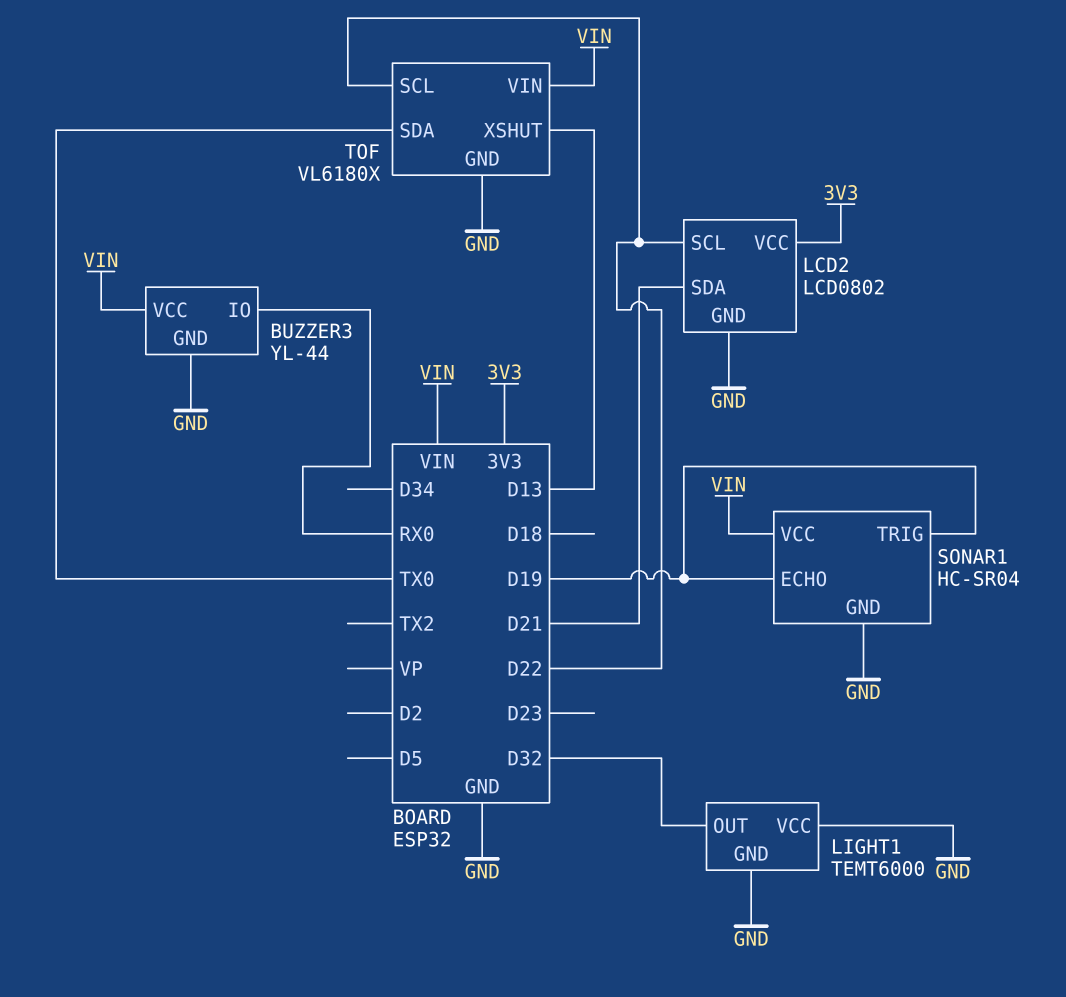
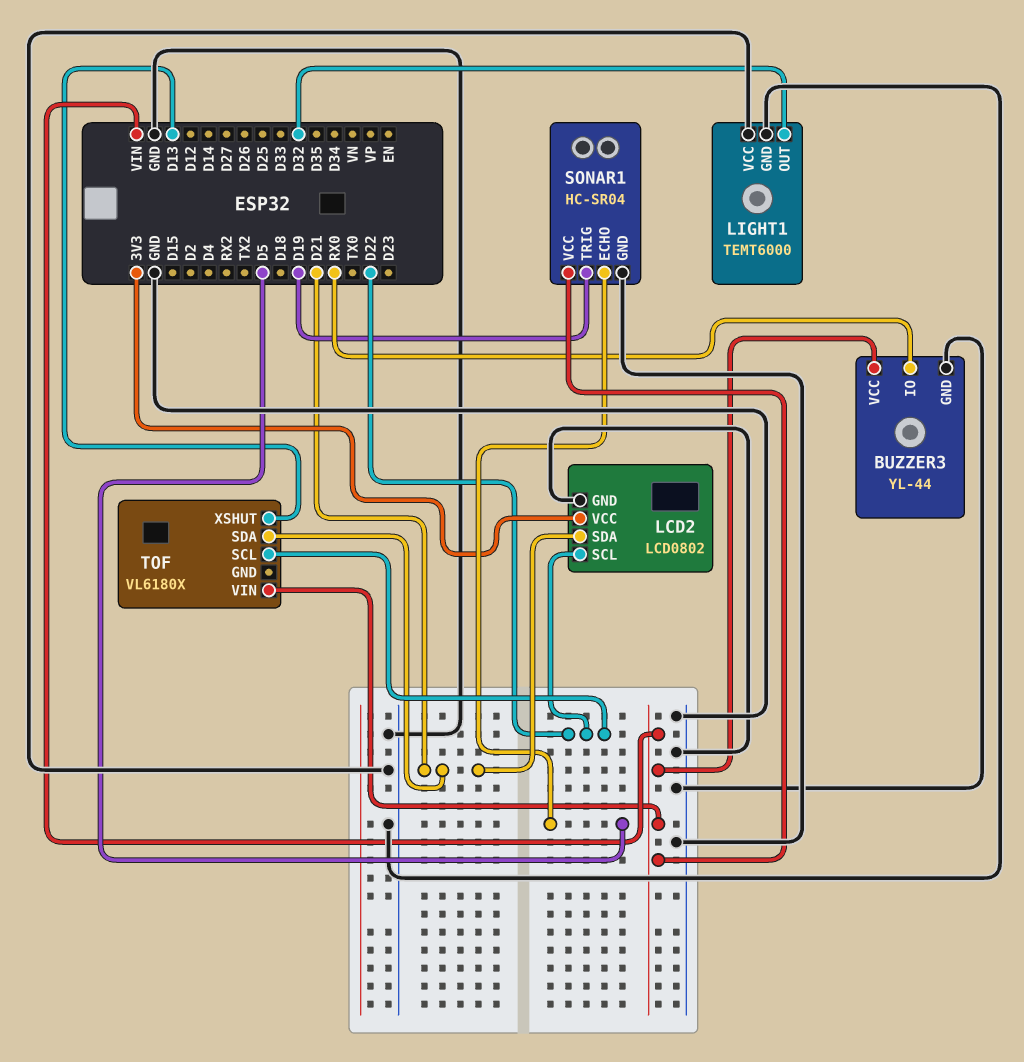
SONAR1 pin ECHO: D19 -> D5
TOF pin GND: GND -> none
TOF pin SDA: TX0 -> D21

